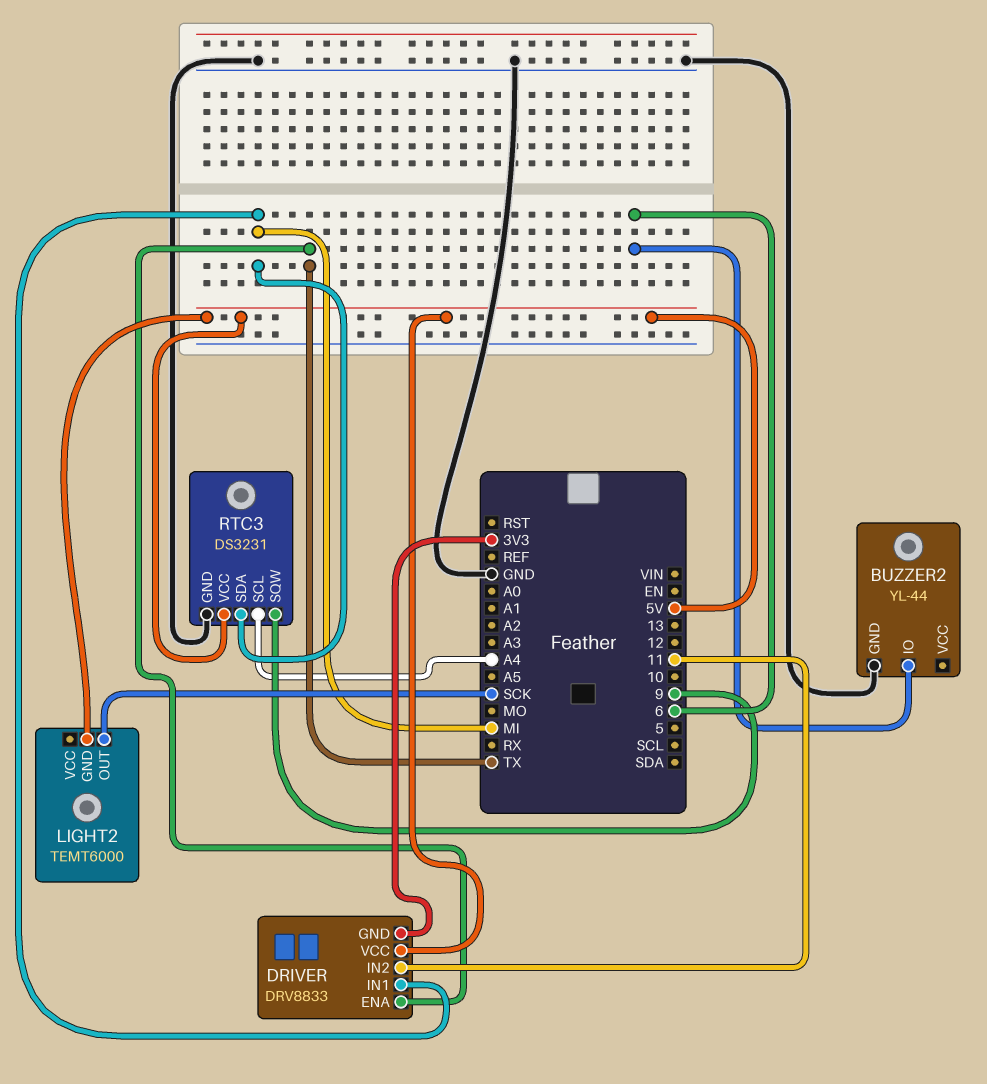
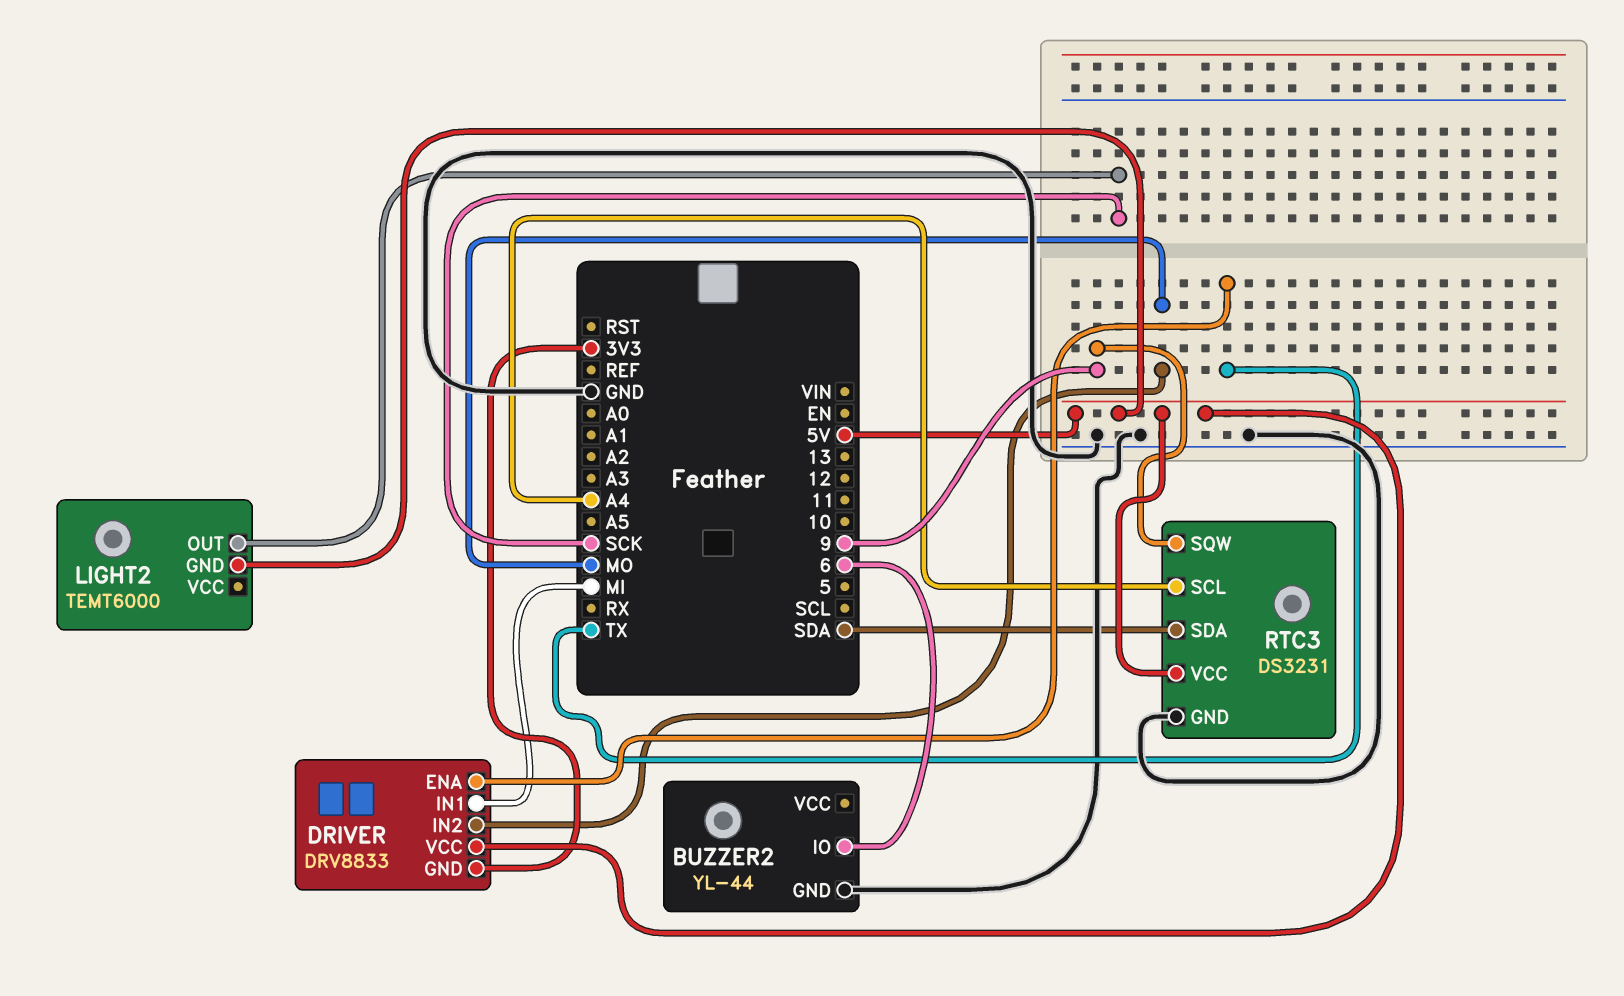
DRIVER pin IN2: 11 -> MO
RTC3 pin SDA: MI -> SDA

